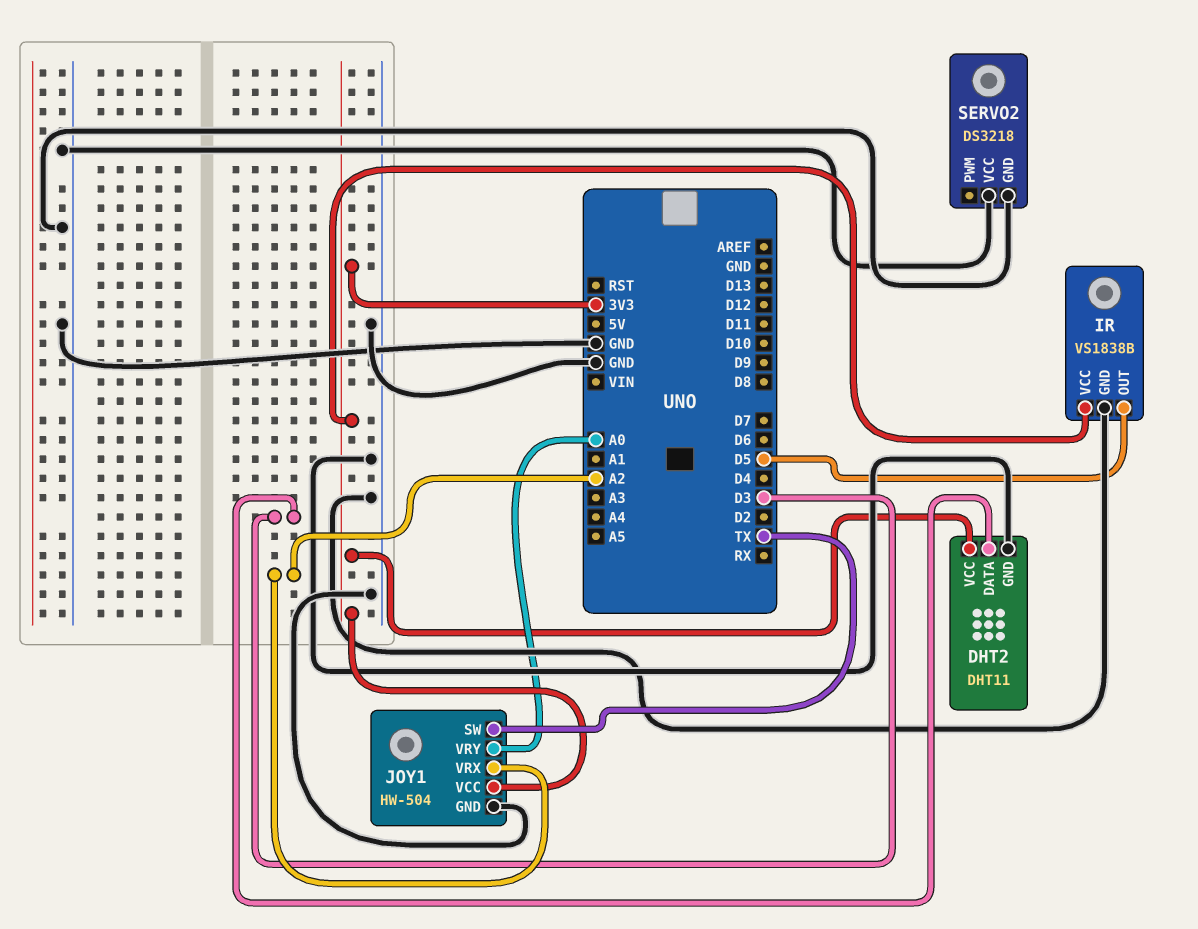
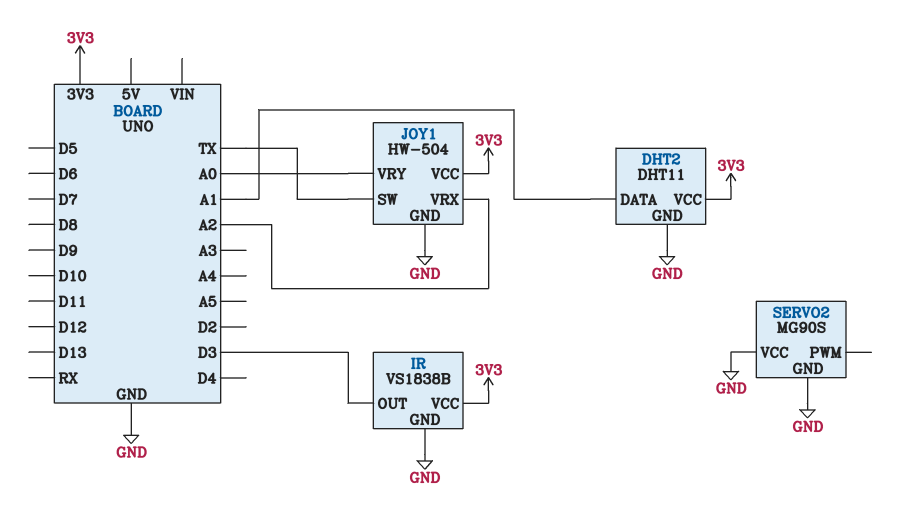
DHT2 pin DATA: D3 -> A1
IR pin OUT: D5 -> D3
SERVO2: DS3218 -> MG90S

